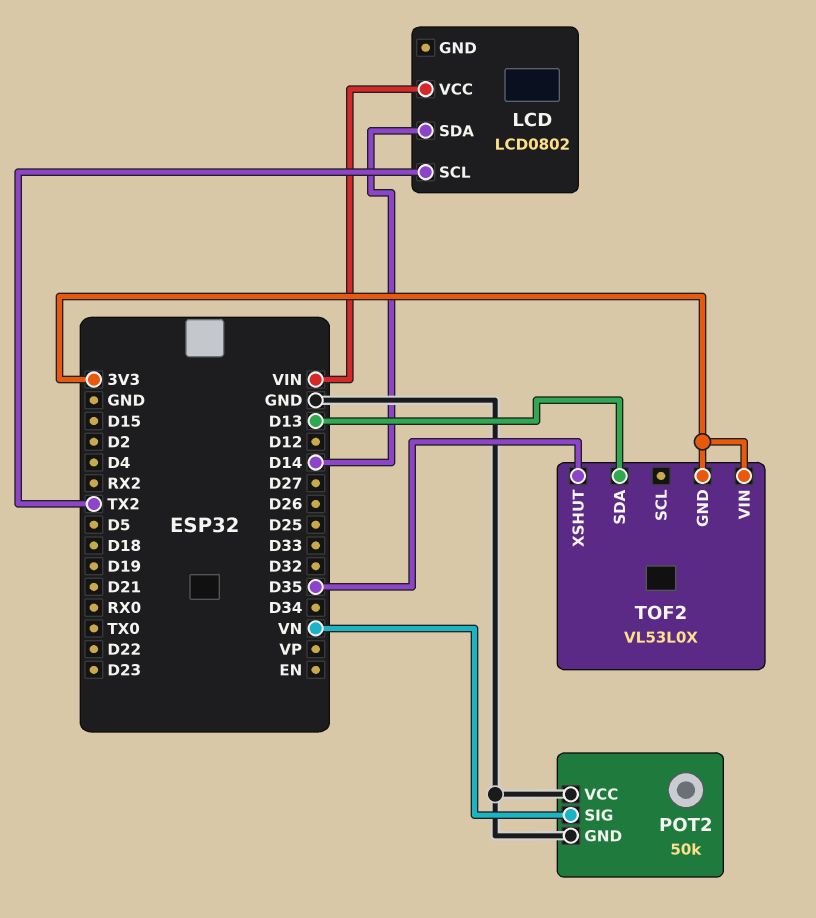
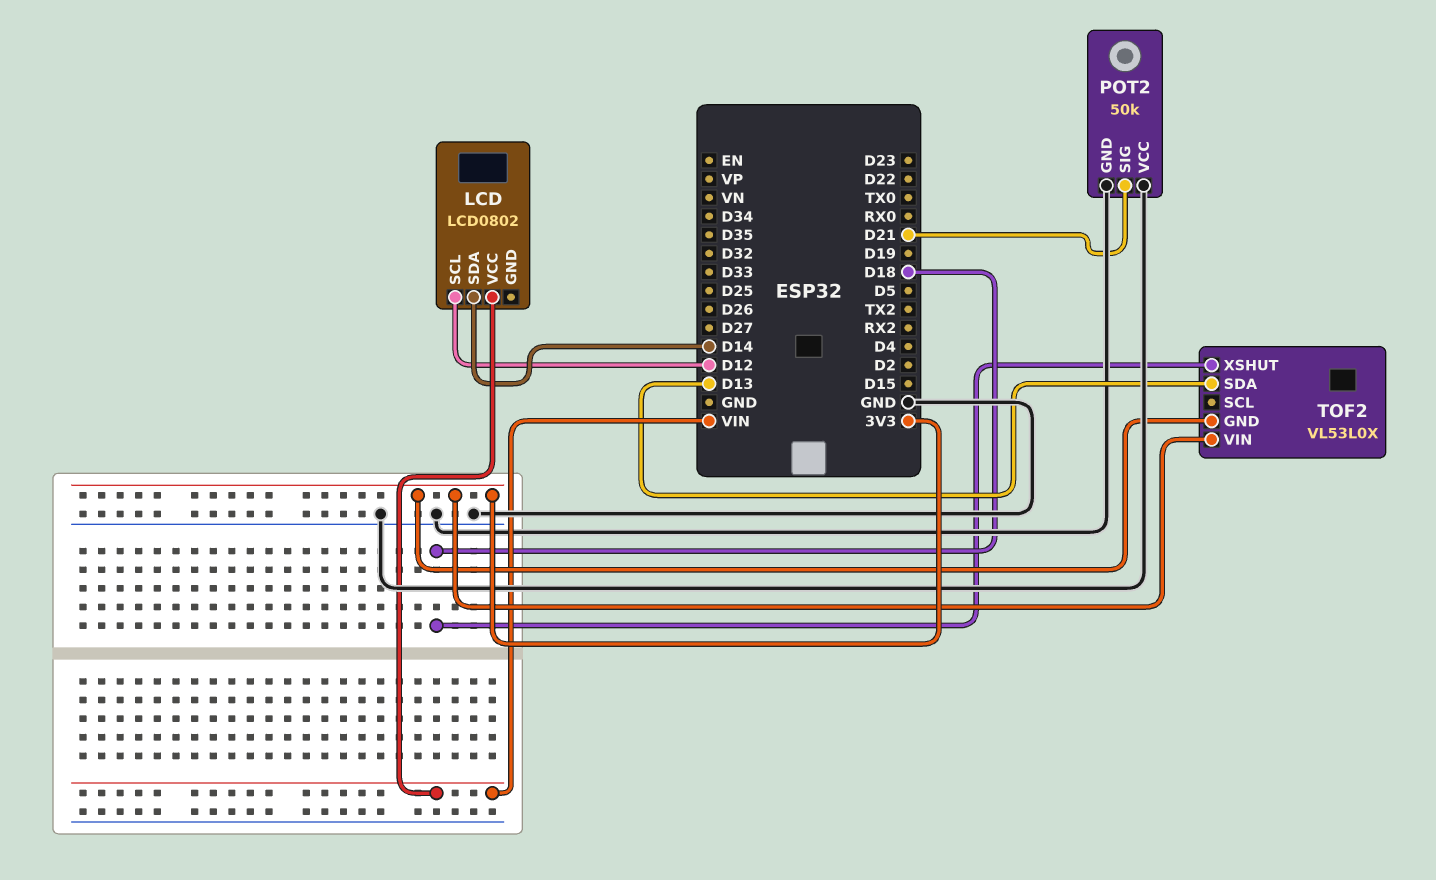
LCD pin SCL: TX2 -> D12
POT2 pin SIG: VN -> D21
TOF2 pin XSHUT: D35 -> D18

